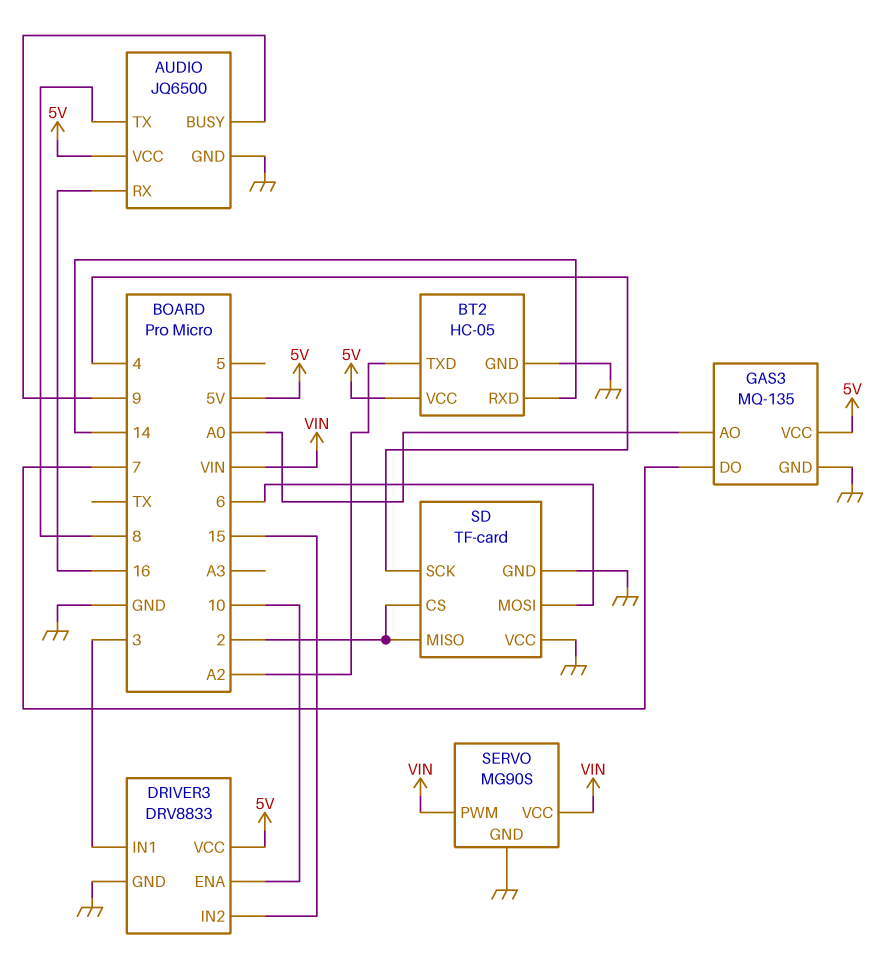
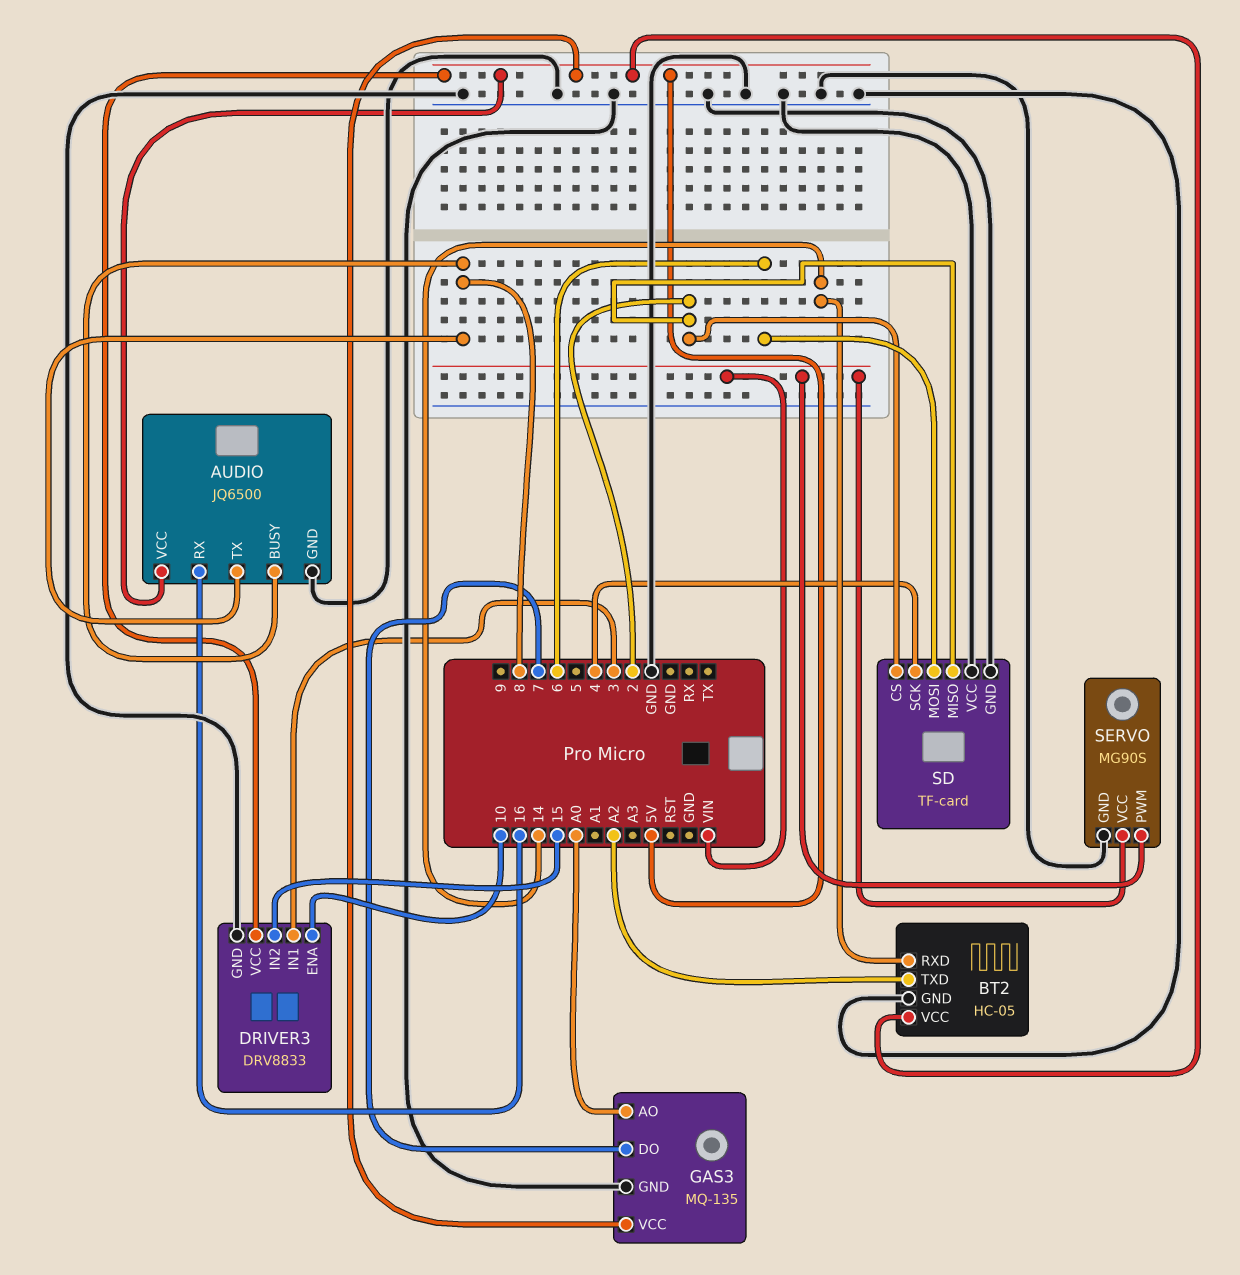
AUDIO pin BUSY: 9 -> 8

